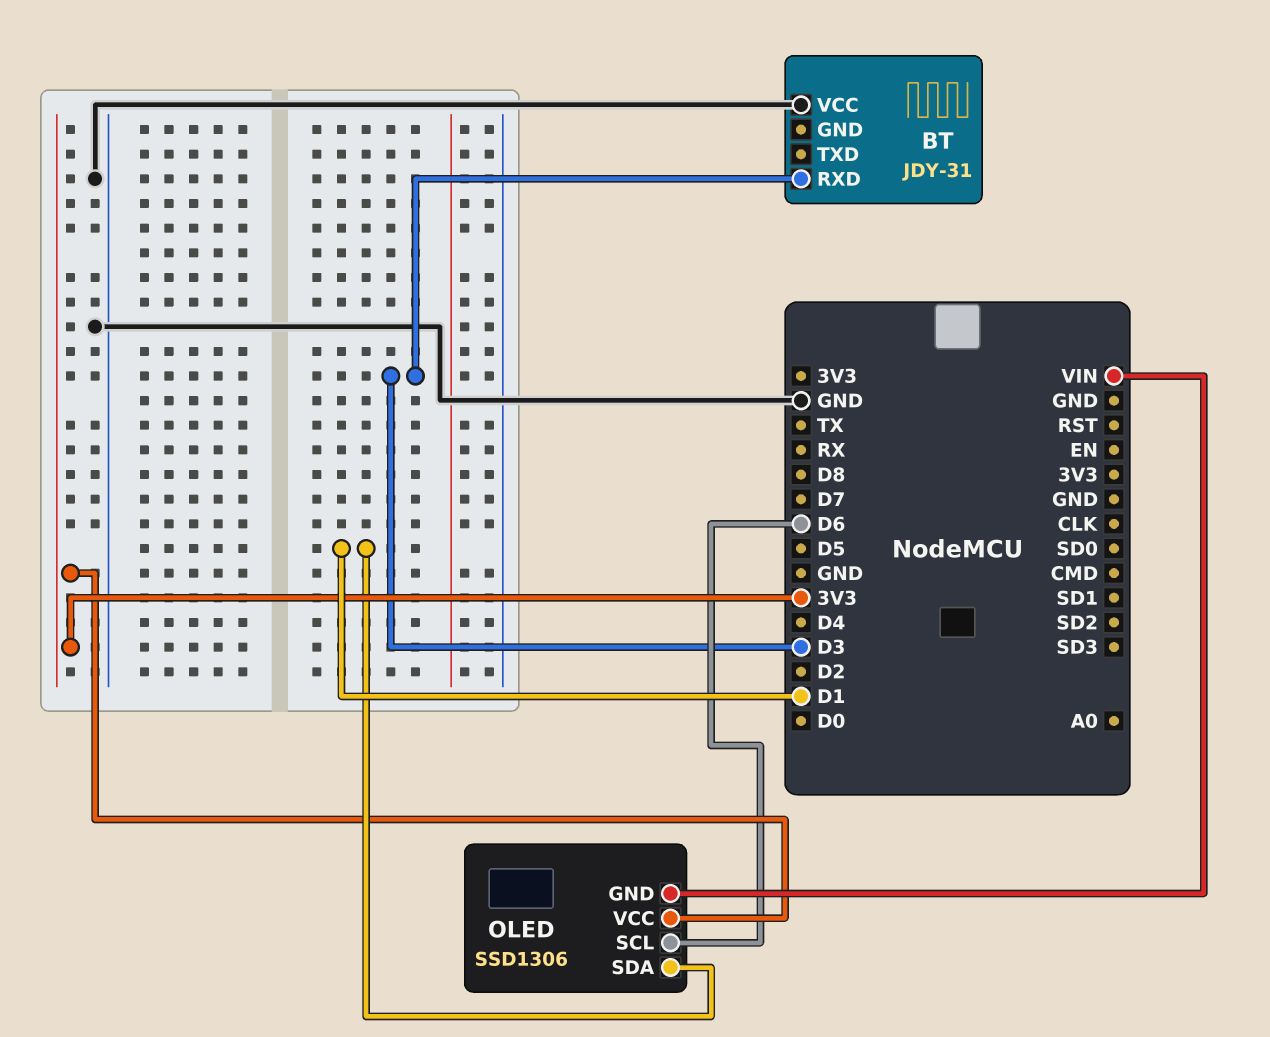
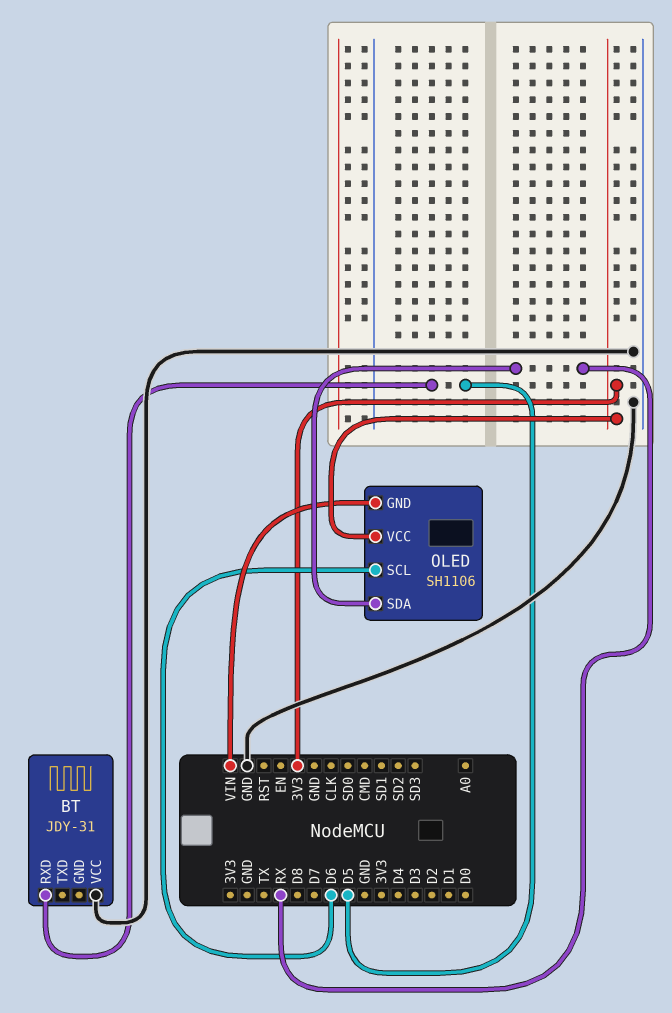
BT pin RXD: D3 -> D5
OLED: SSD1306 -> SH1106
OLED pin SDA: D1 -> RX

